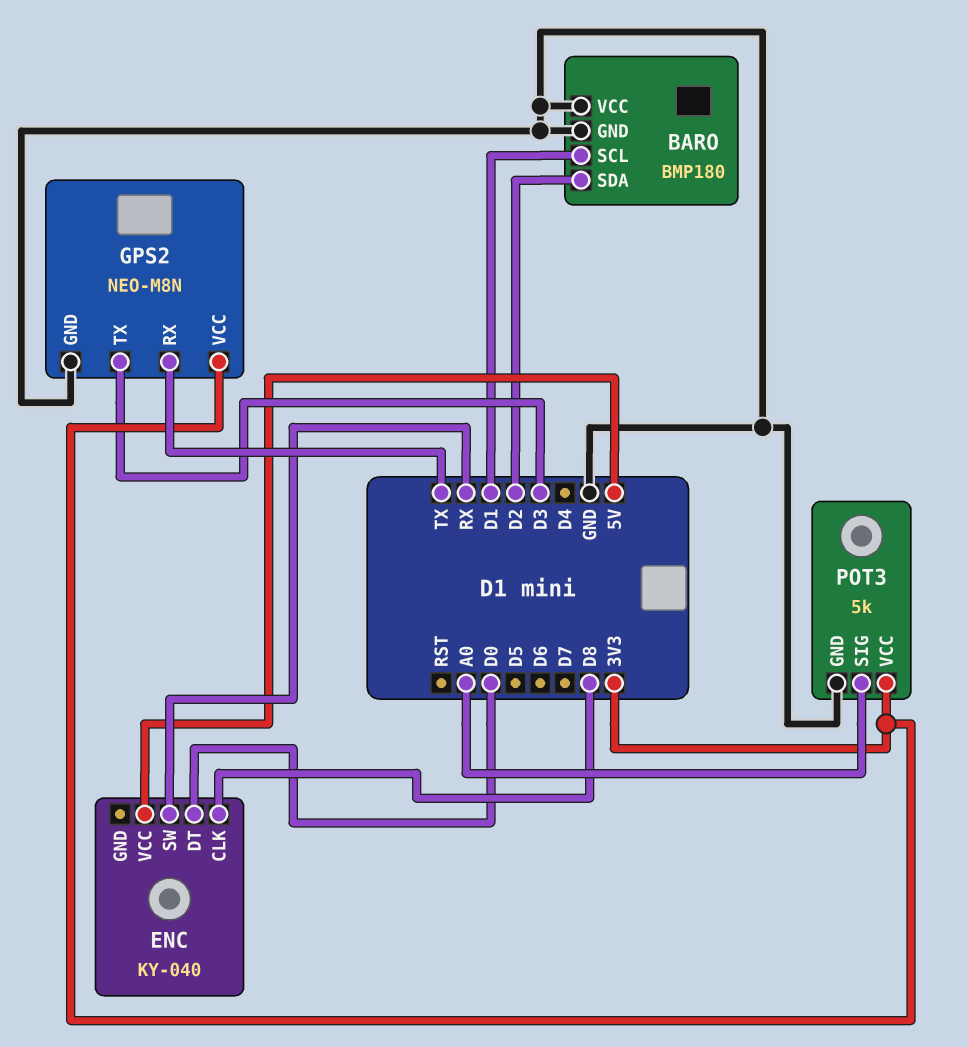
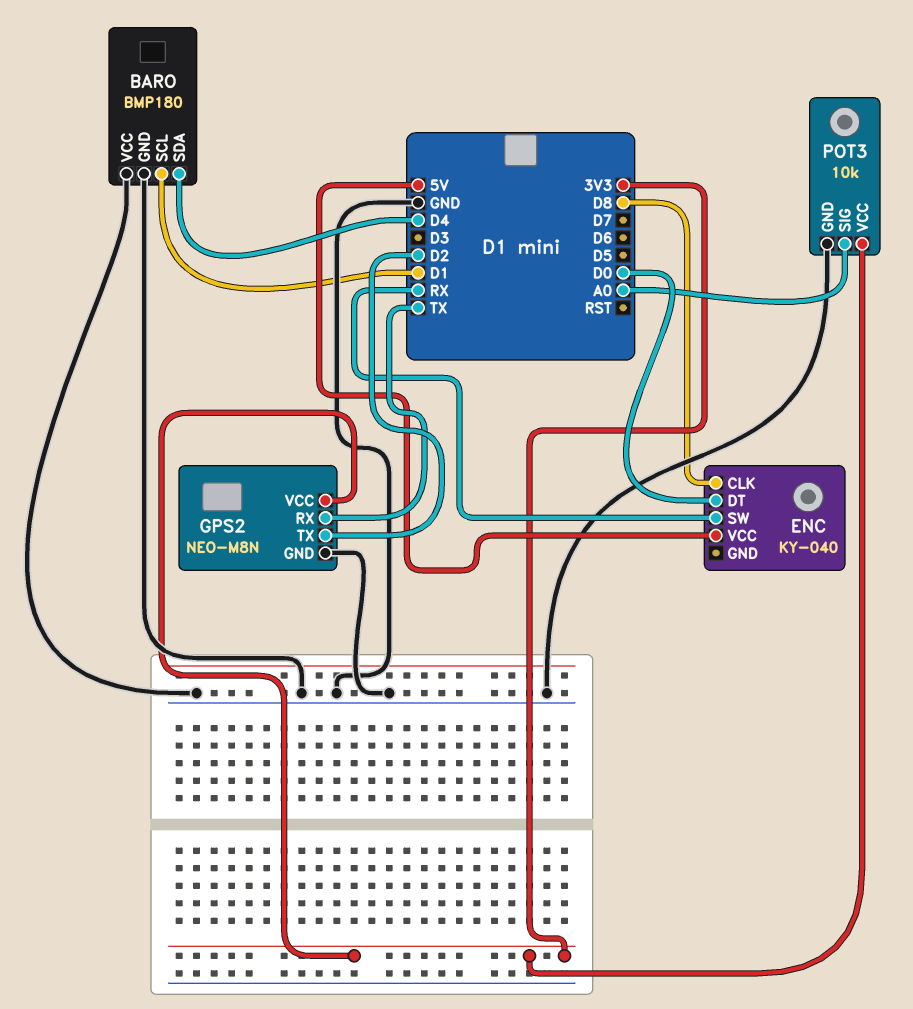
BARO pin SDA: D2 -> D4
GPS2 pin TX: D3 -> D2
POT3: 5k -> 10k

